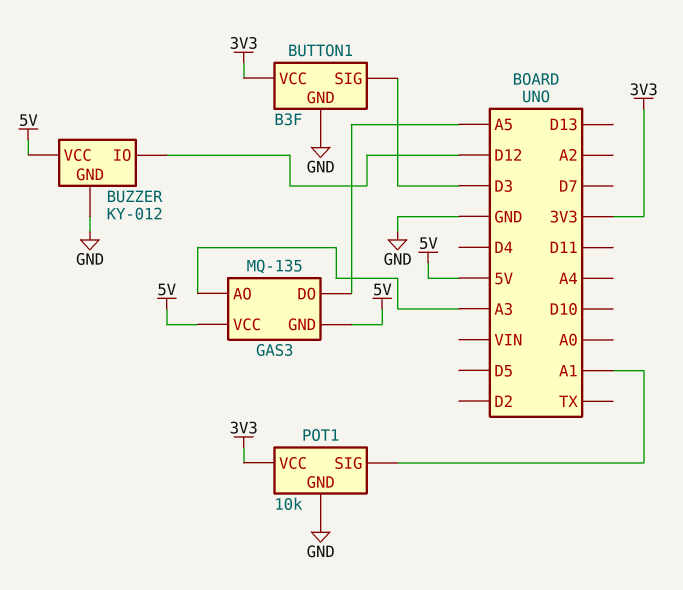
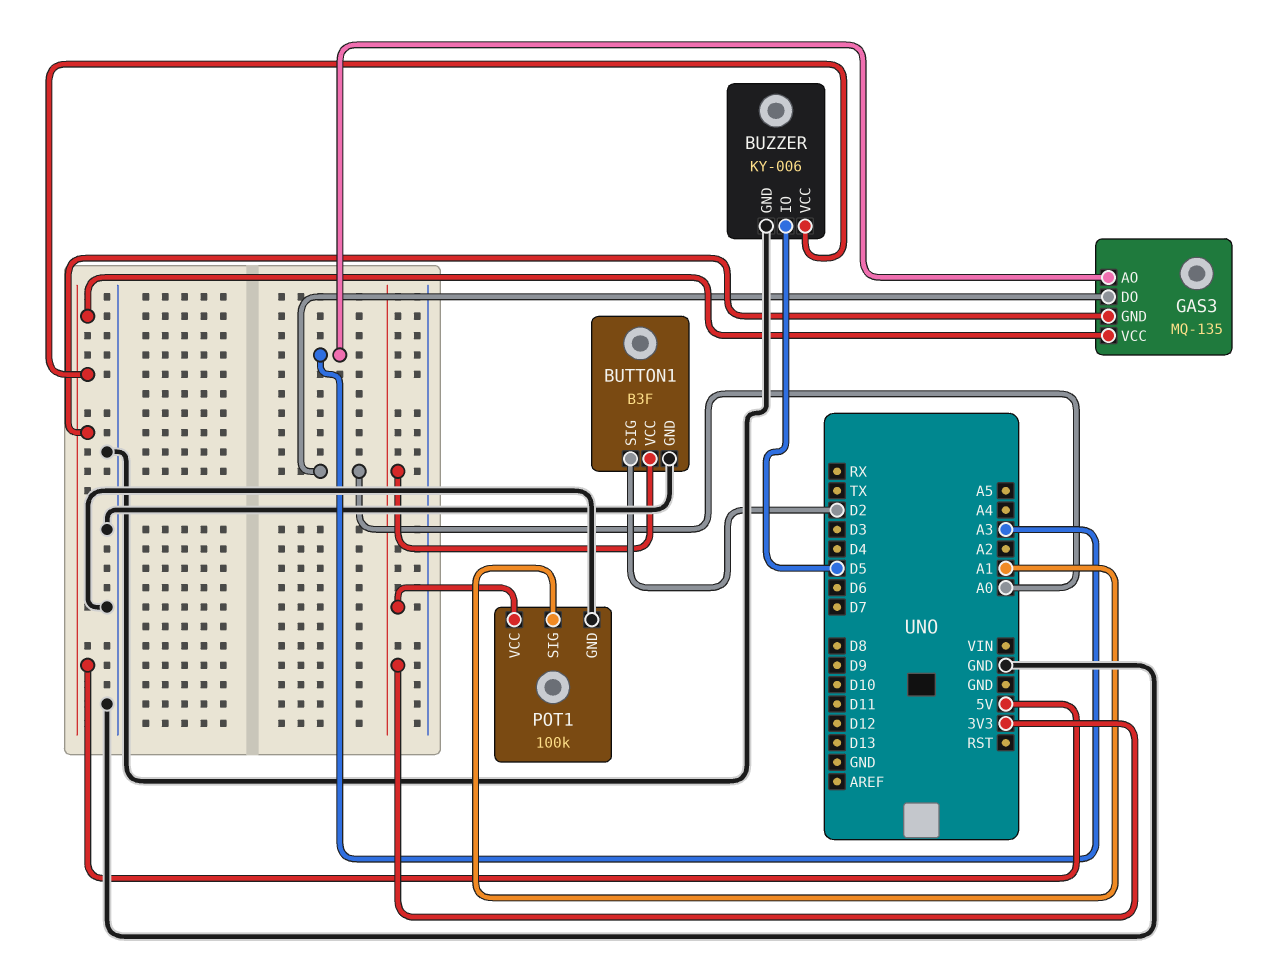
BUTTON1 pin SIG: D3 -> D2
BUZZER: KY-012 -> KY-006
BUZZER pin IO: D12 -> D5
GAS3 pin DO: A5 -> A0
POT1: 10k -> 100k

